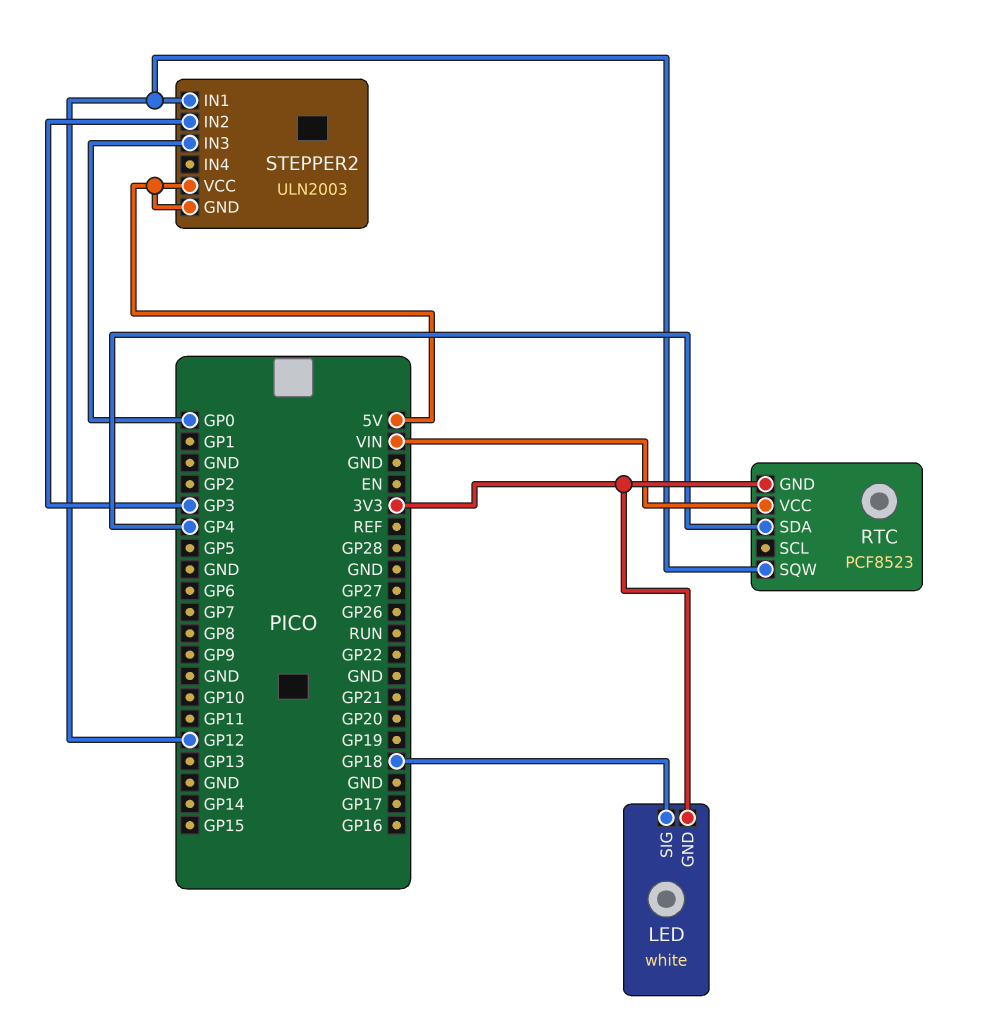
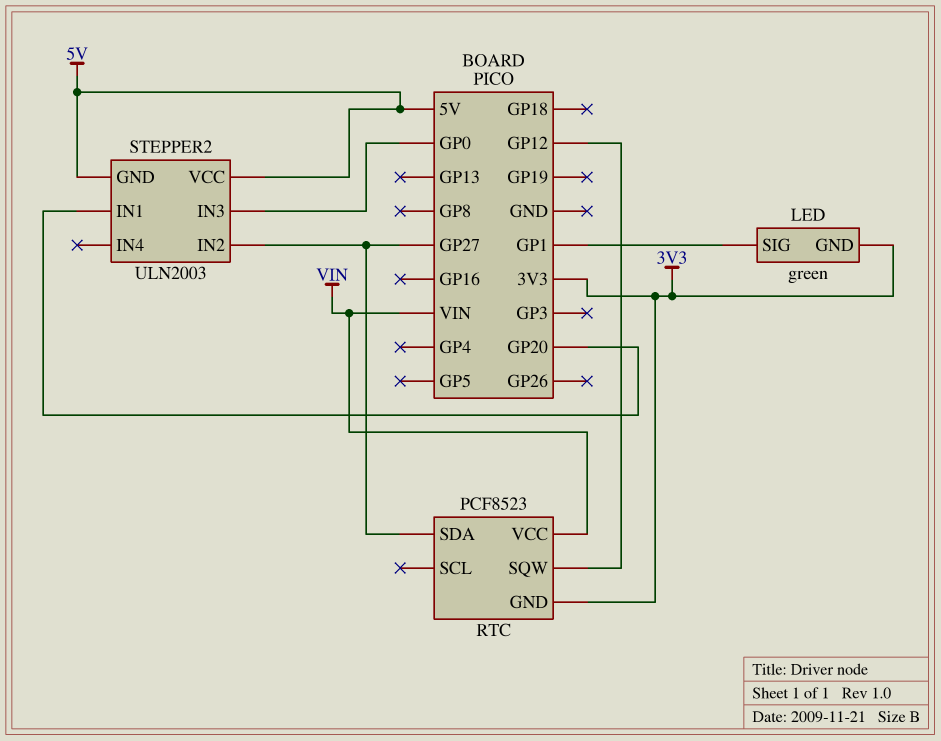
LED: white -> green
LED pin SIG: GP18 -> GP1
RTC pin SDA: GP4 -> GP27
STEPPER2 pin IN1: GP12 -> GP20
STEPPER2 pin IN2: GP3 -> GP27

